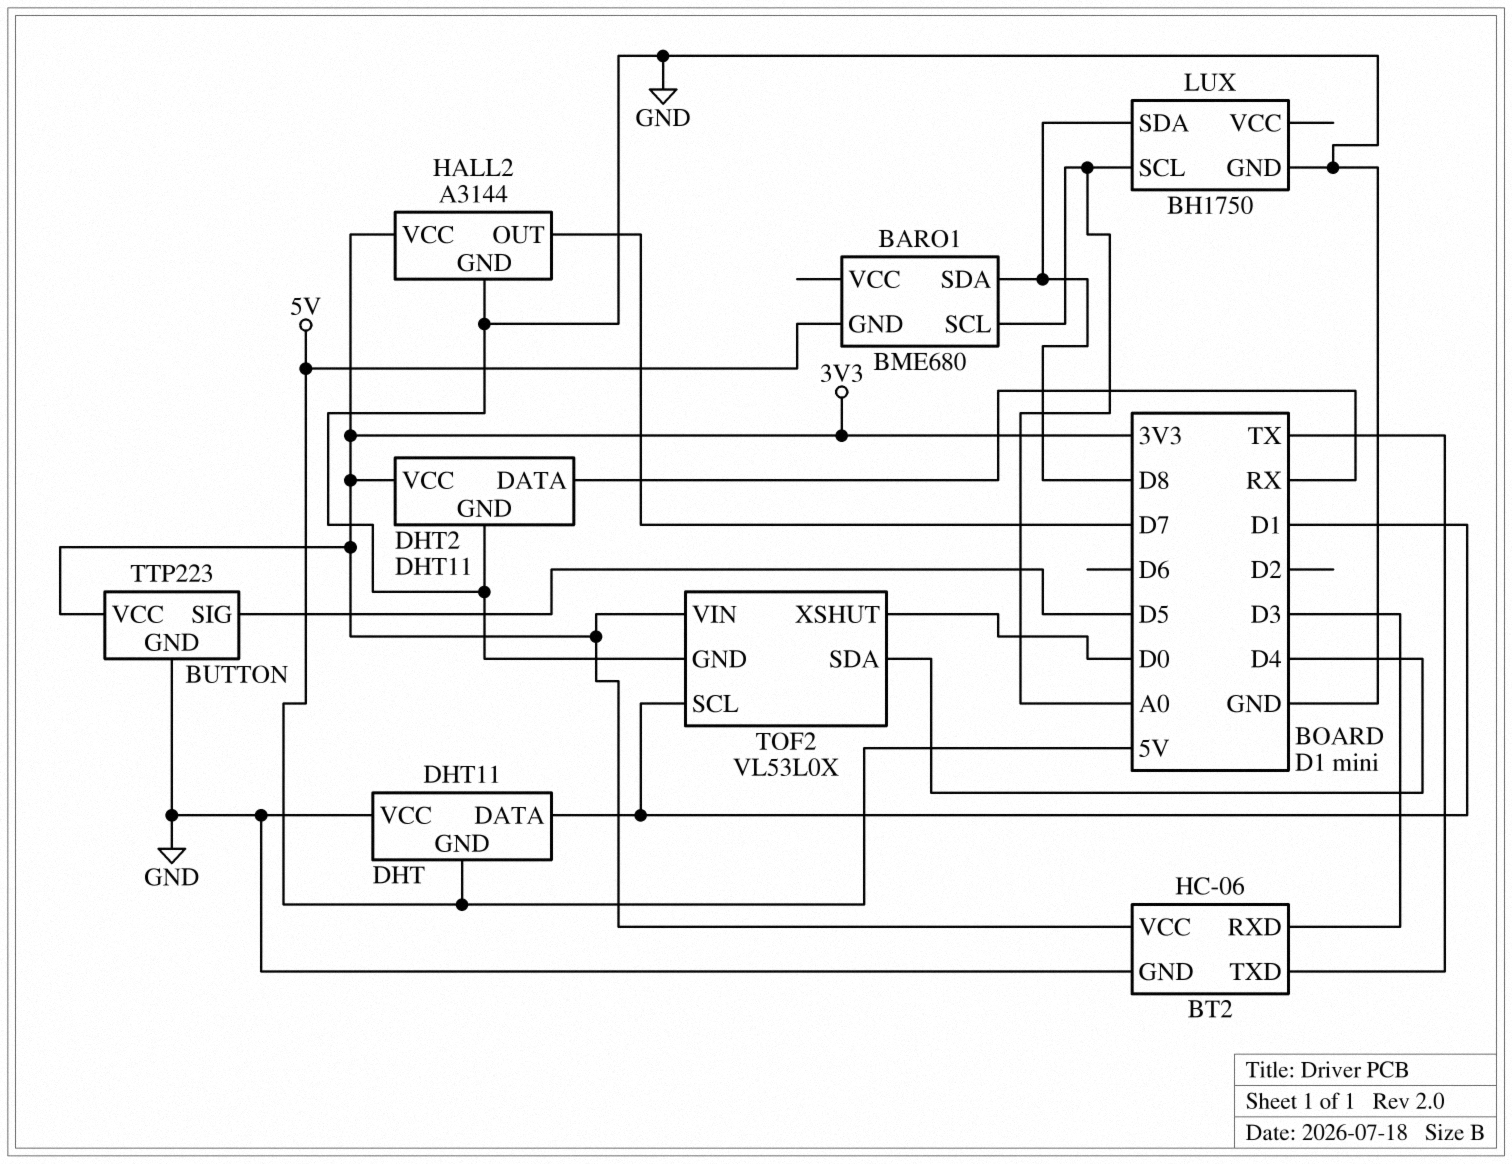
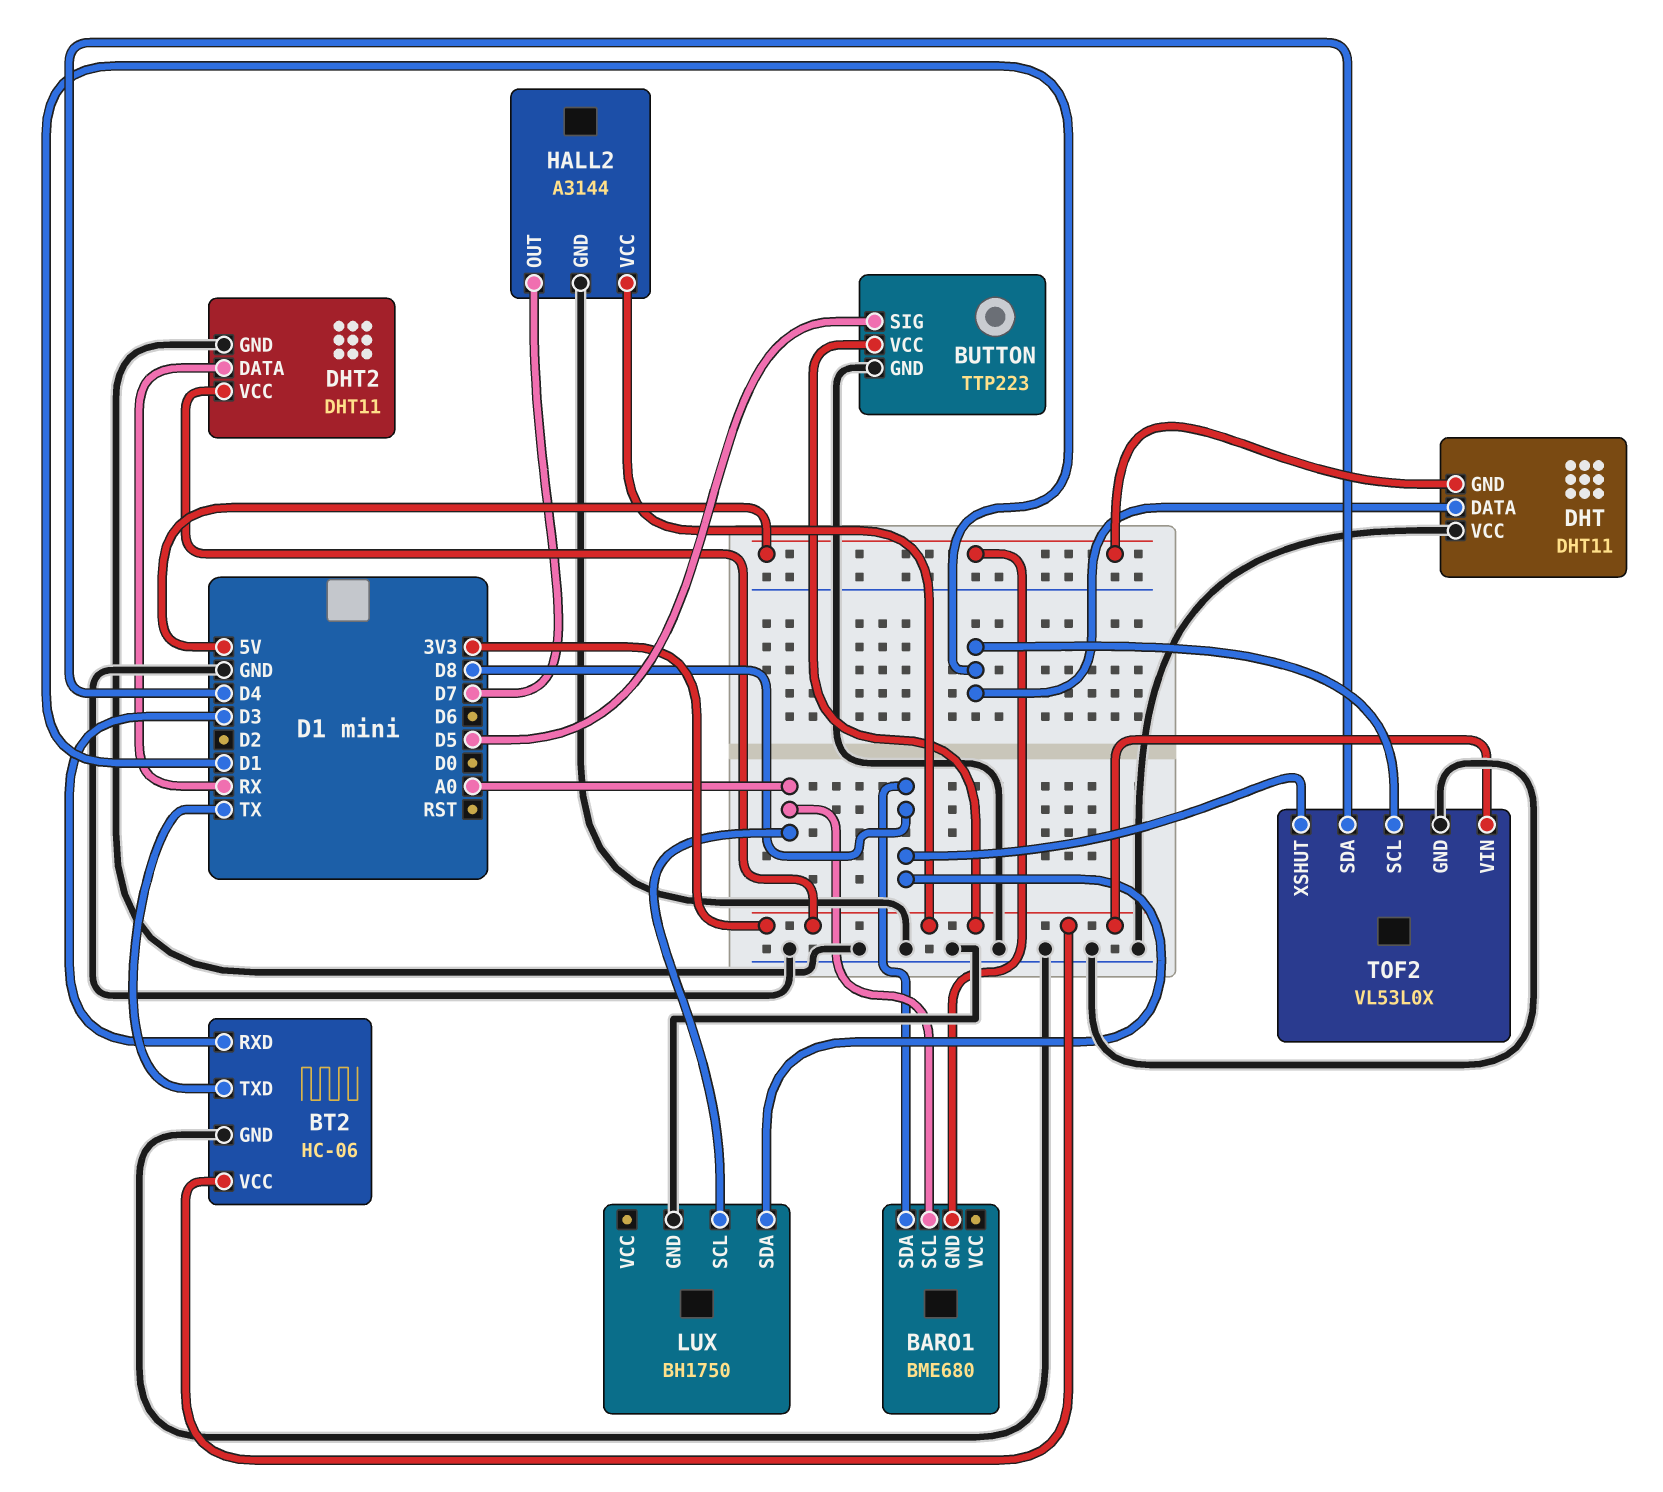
TOF2 pin XSHUT: D0 -> D8

